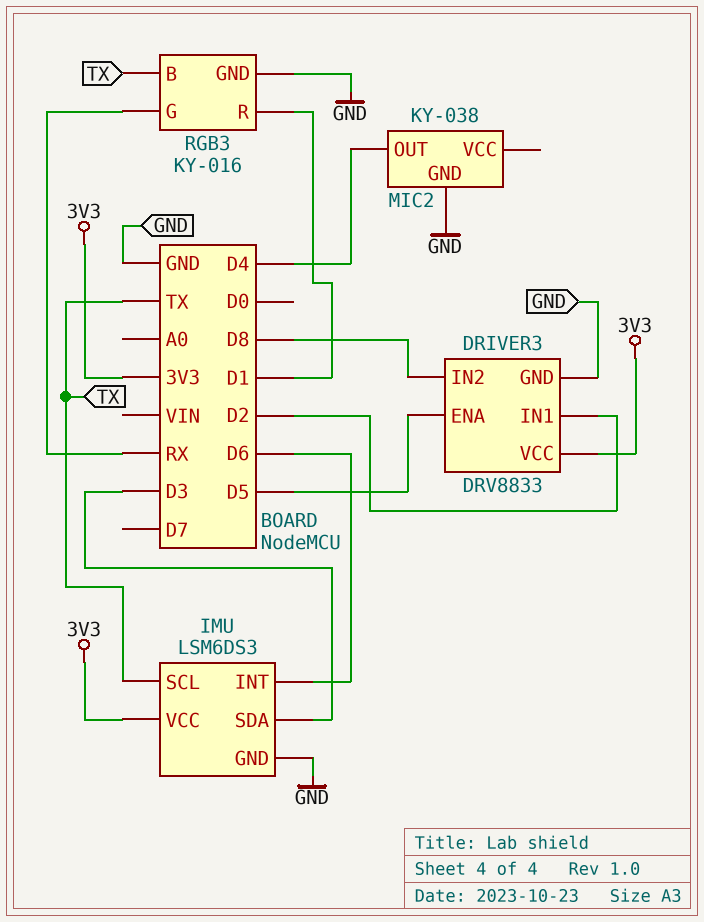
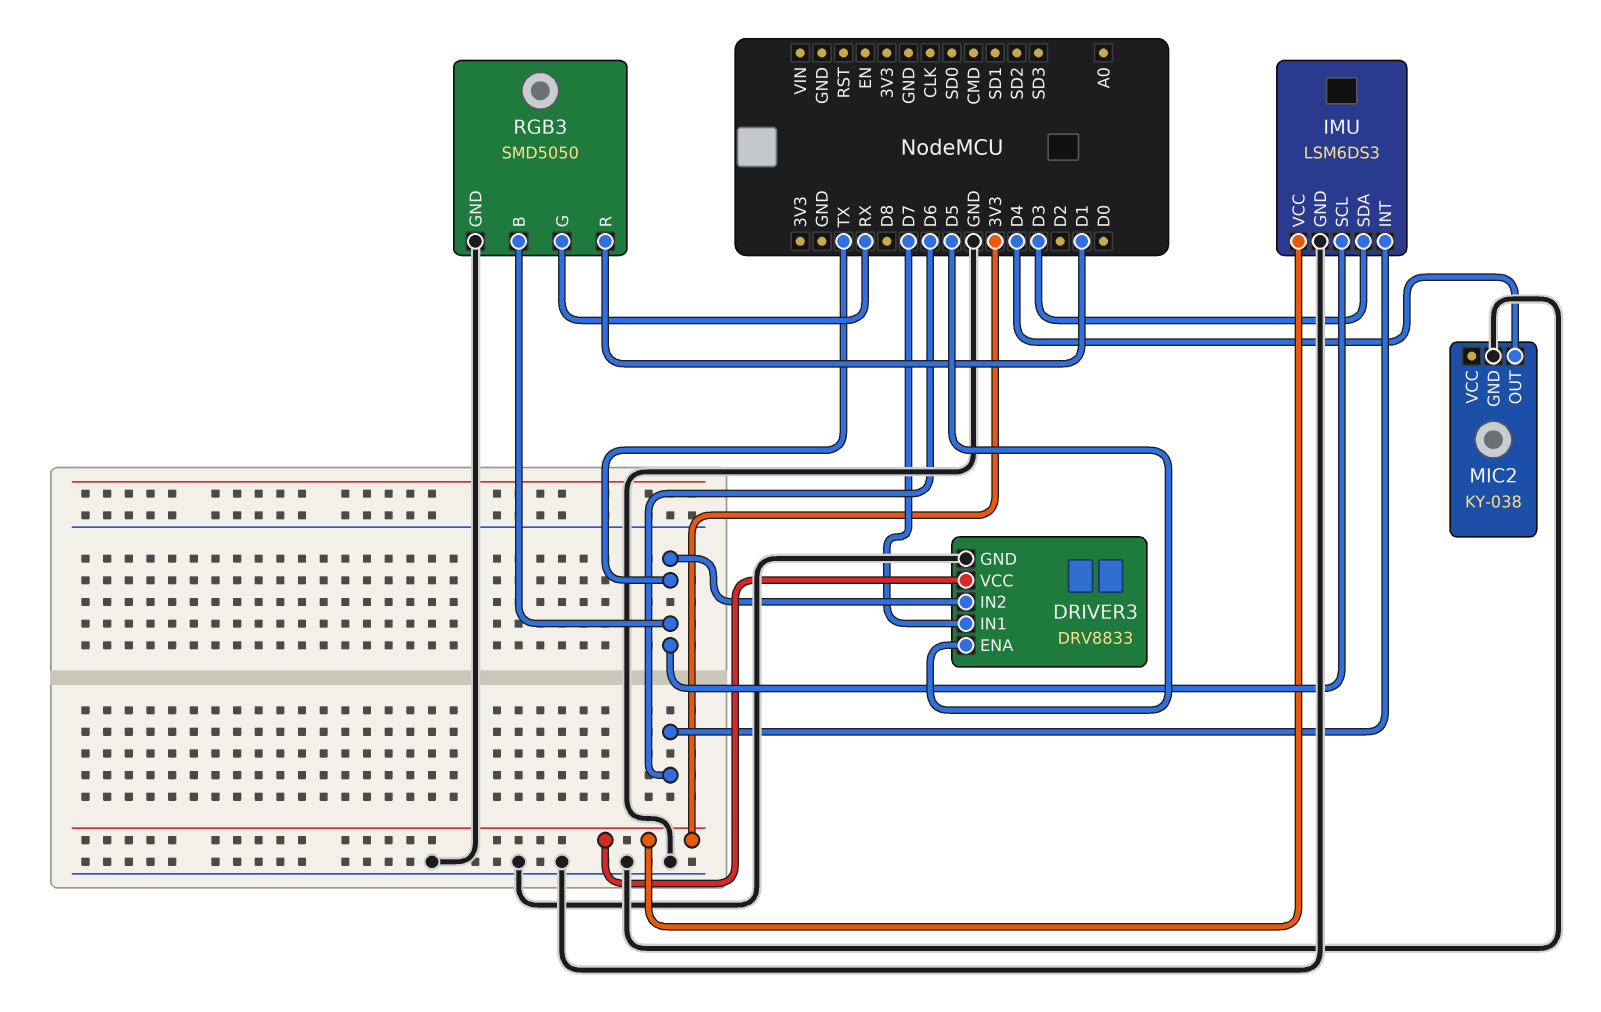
DRIVER3 pin IN1: D2 -> D7
DRIVER3 pin IN2: D8 -> TX
RGB3: KY-016 -> SMD5050

